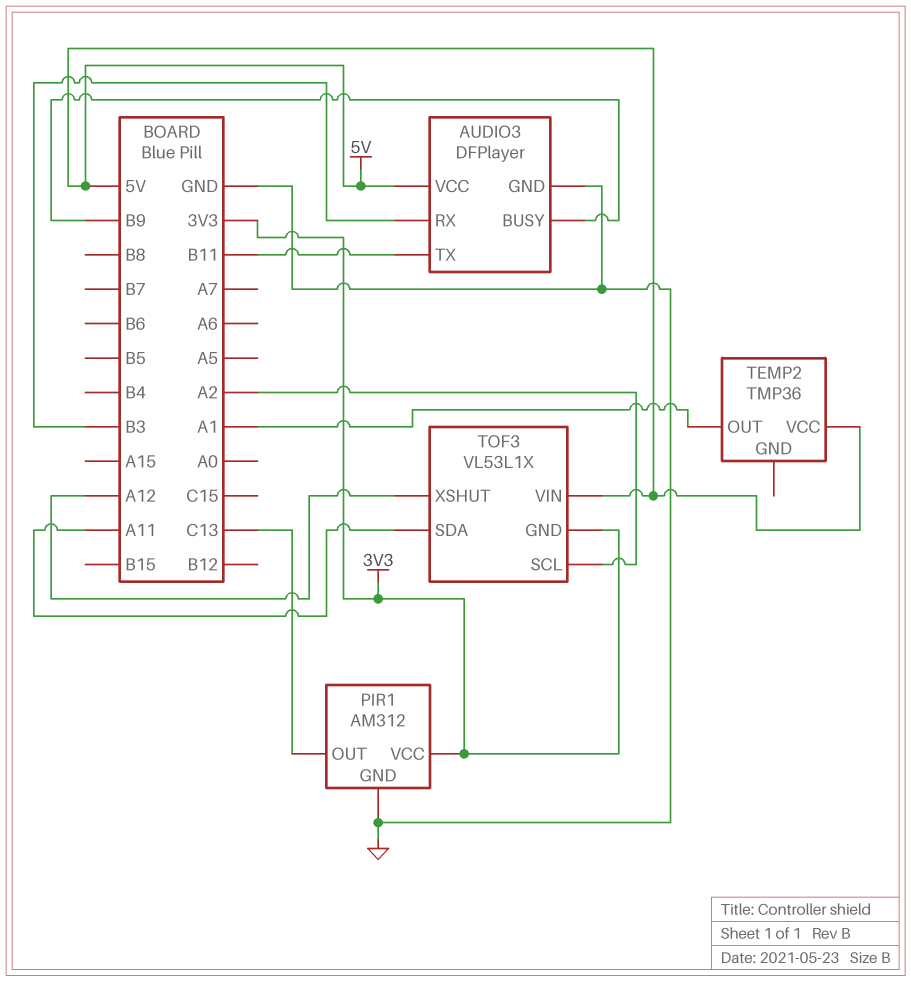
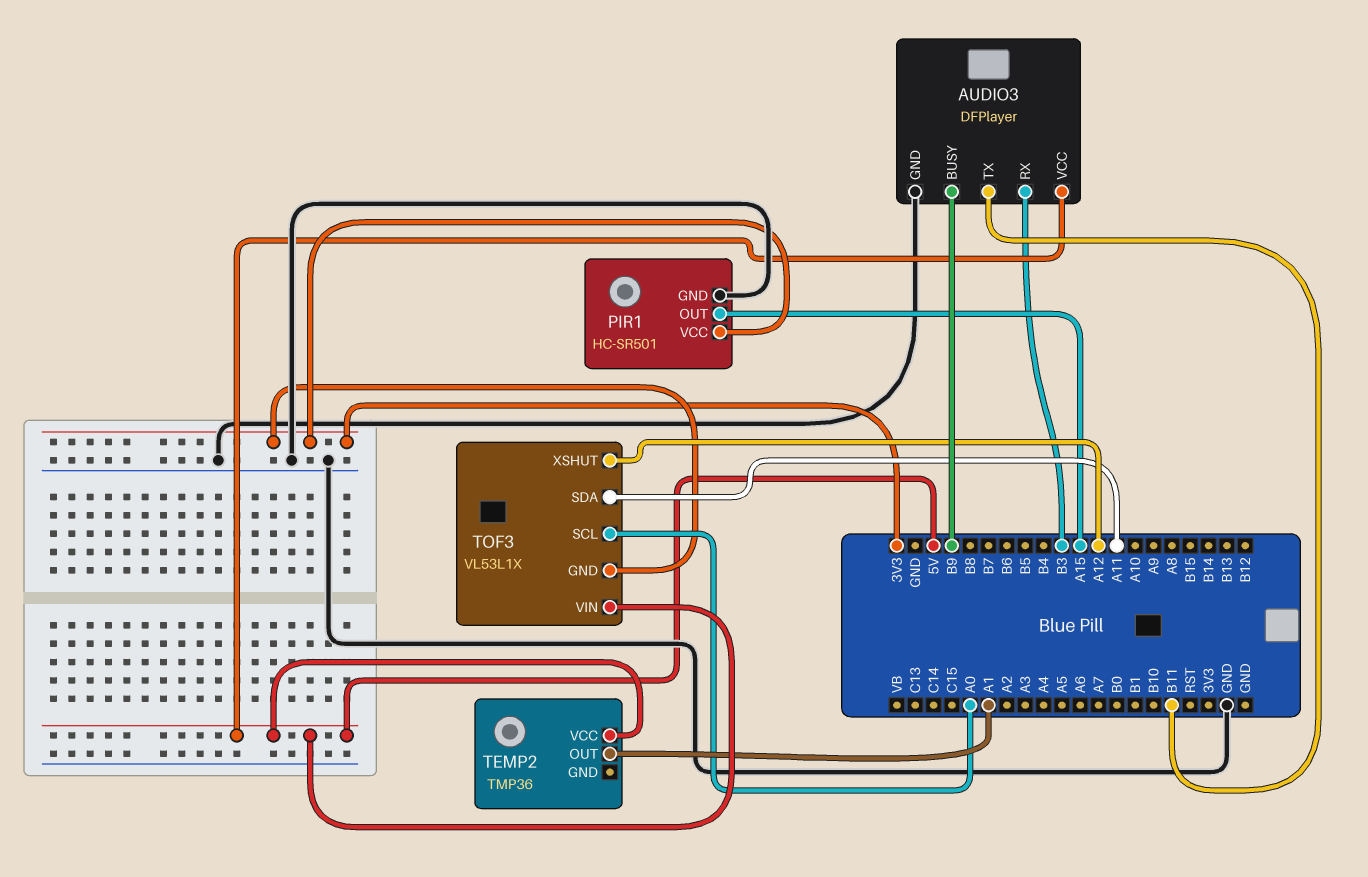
PIR1: AM312 -> HC-SR501
PIR1 pin OUT: C13 -> A15
TOF3 pin SCL: A2 -> A0

